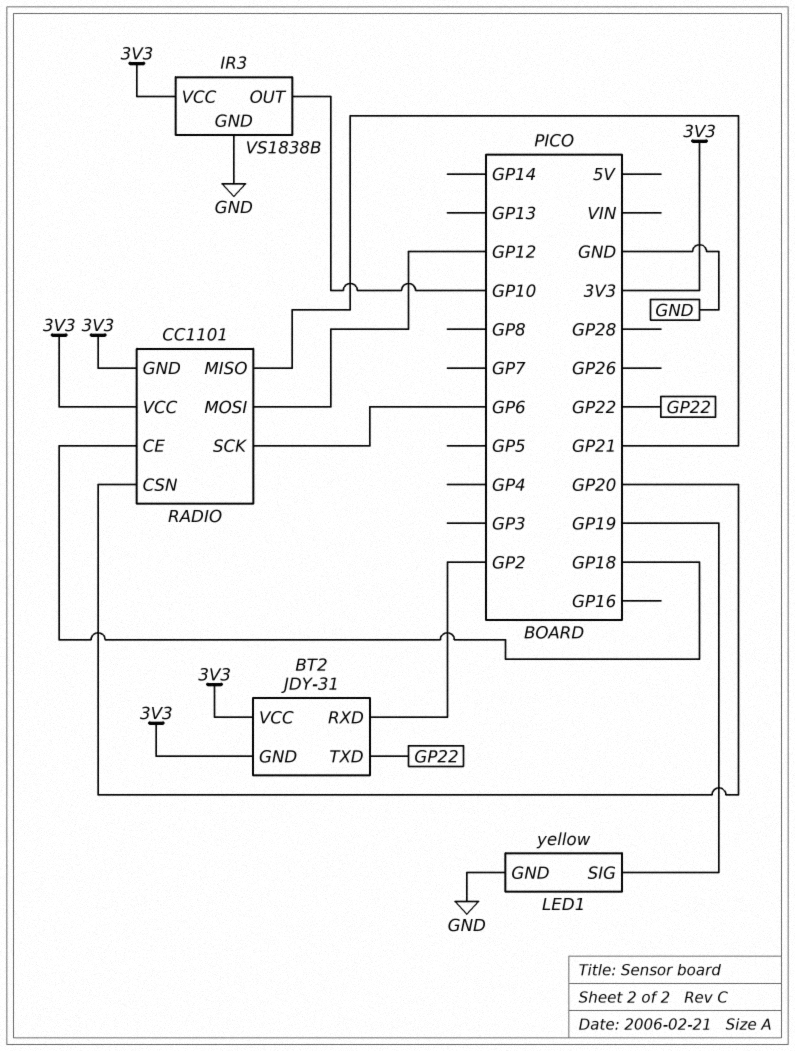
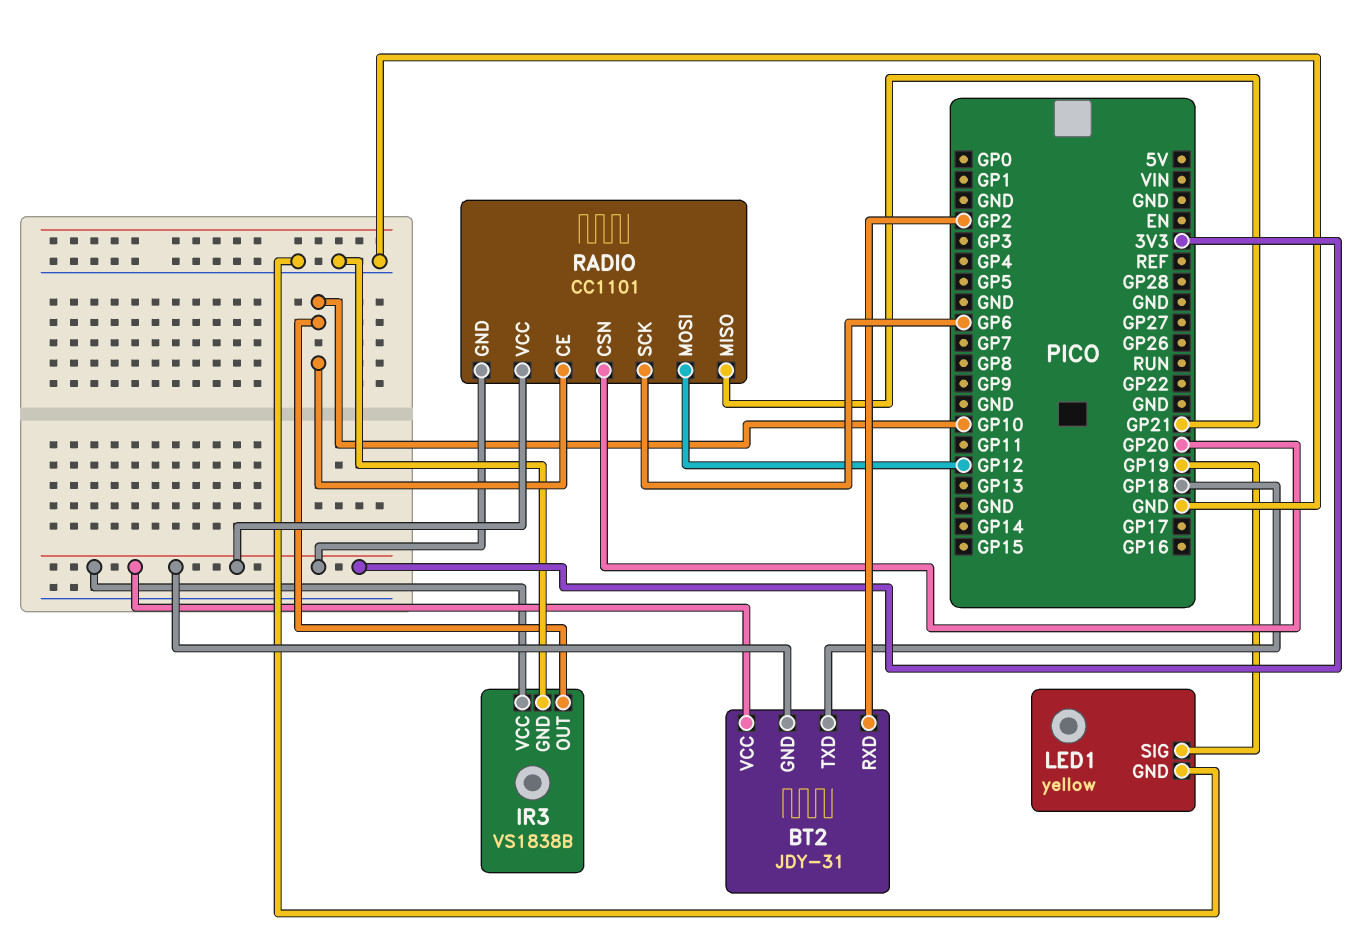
BT2 pin TXD: GP22 -> GP18
RADIO pin CE: GP18 -> GP10

